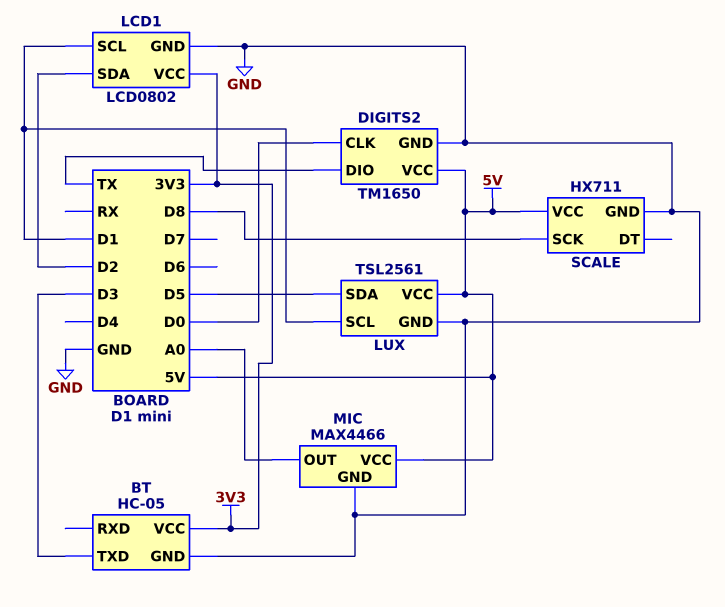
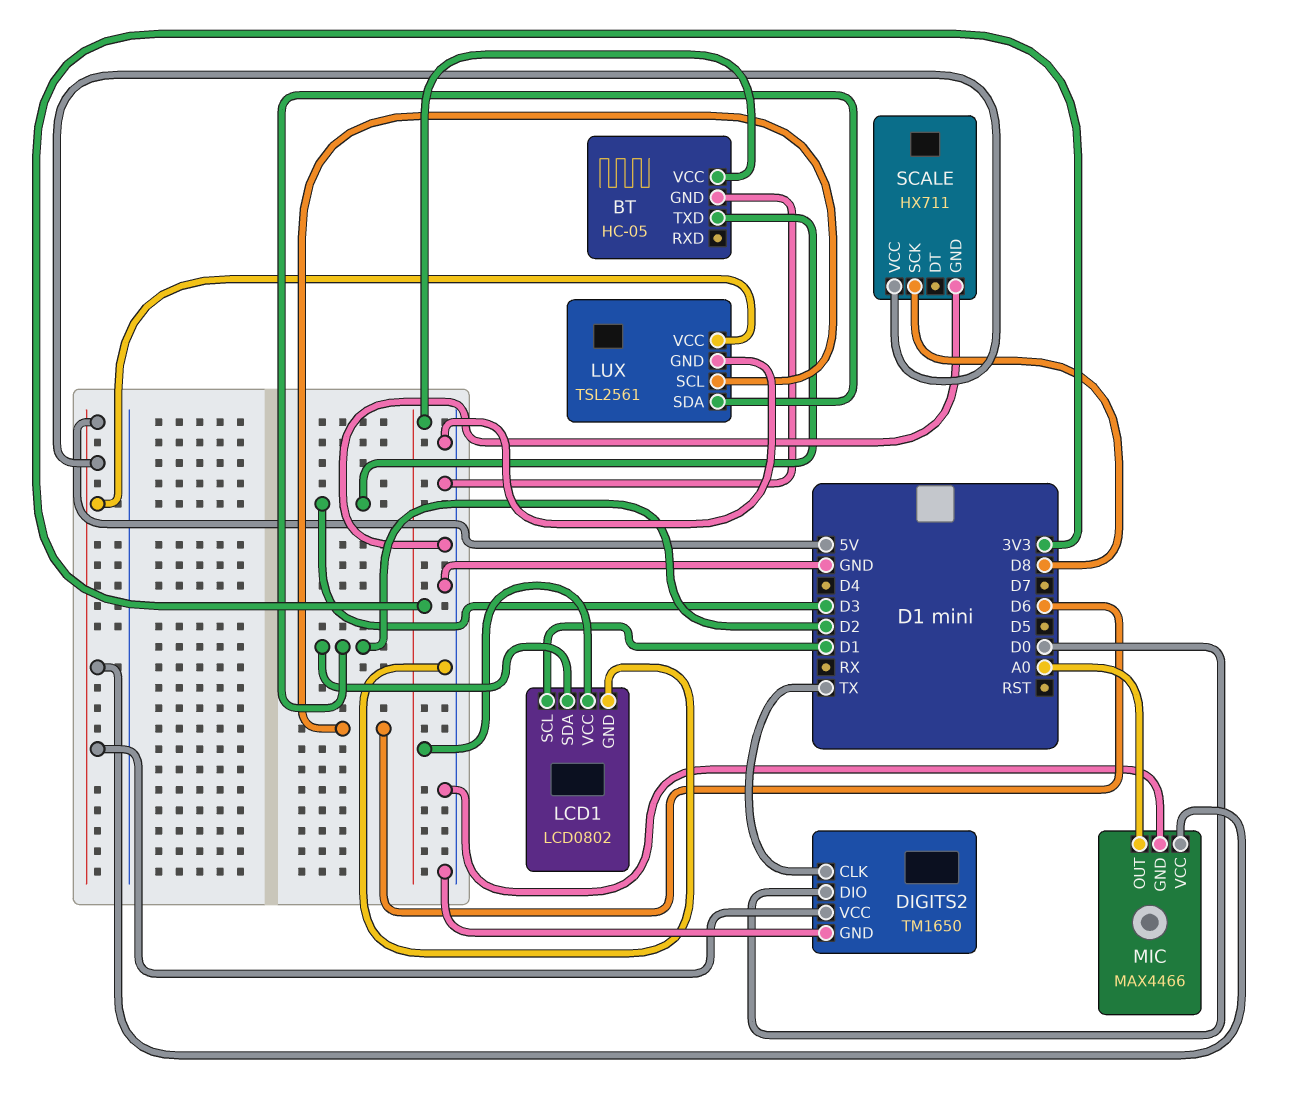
DIGITS2 pin CLK: D0 -> TX
DIGITS2 pin DIO: TX -> D0
LUX pin SCL: D1 -> D6
LUX pin SDA: D5 -> D2

